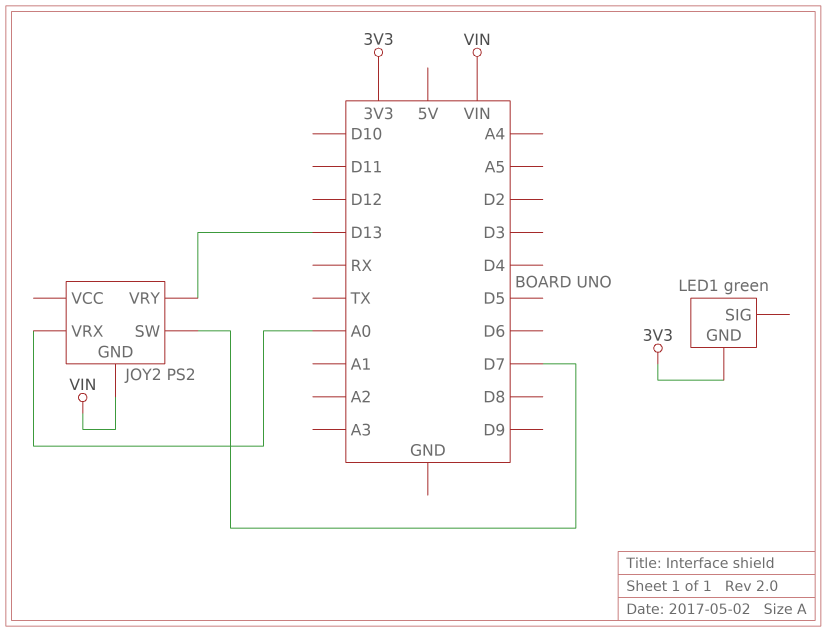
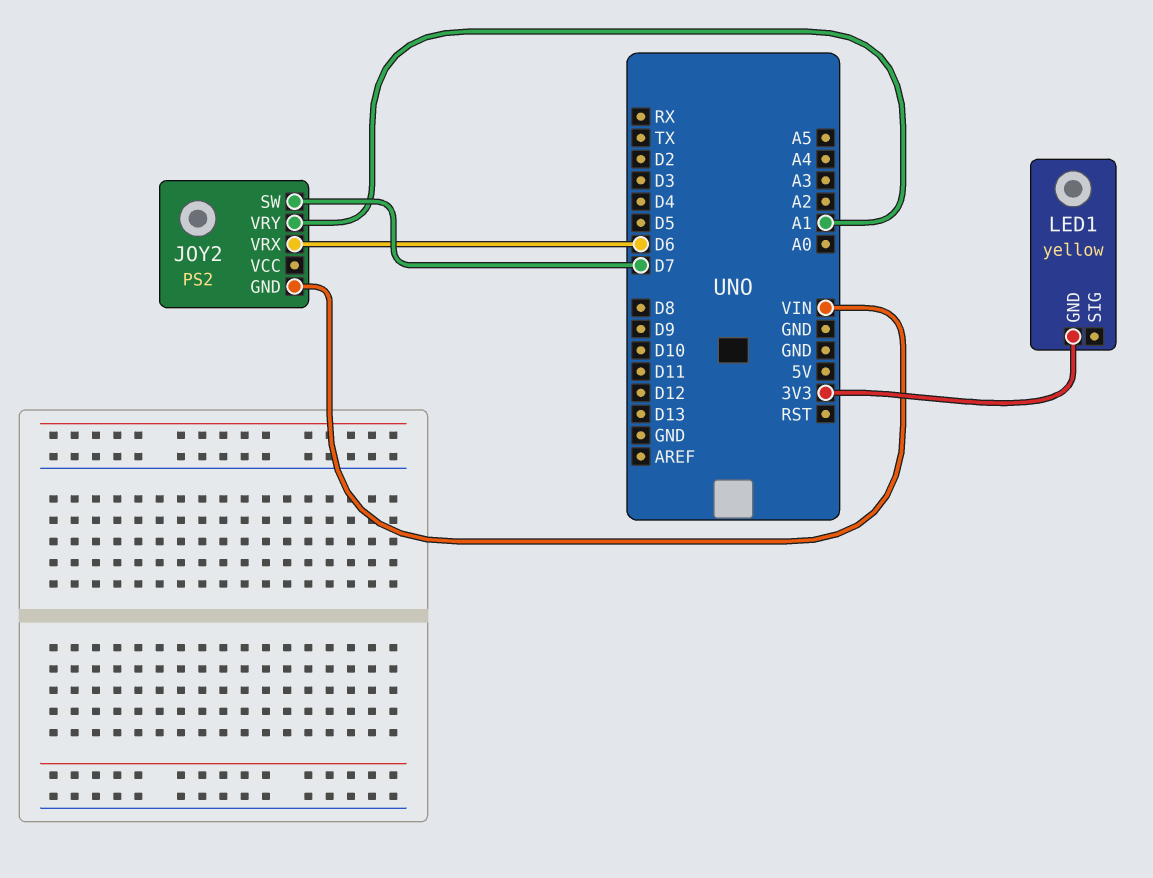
JOY2 pin VRX: A0 -> D6
JOY2 pin VRY: D13 -> A1
LED1: green -> yellow

